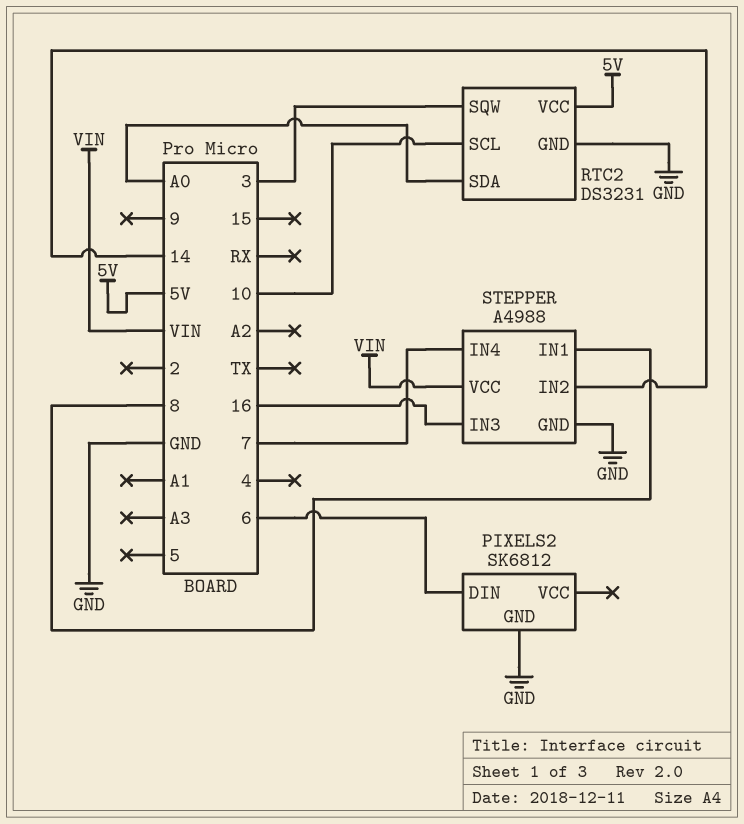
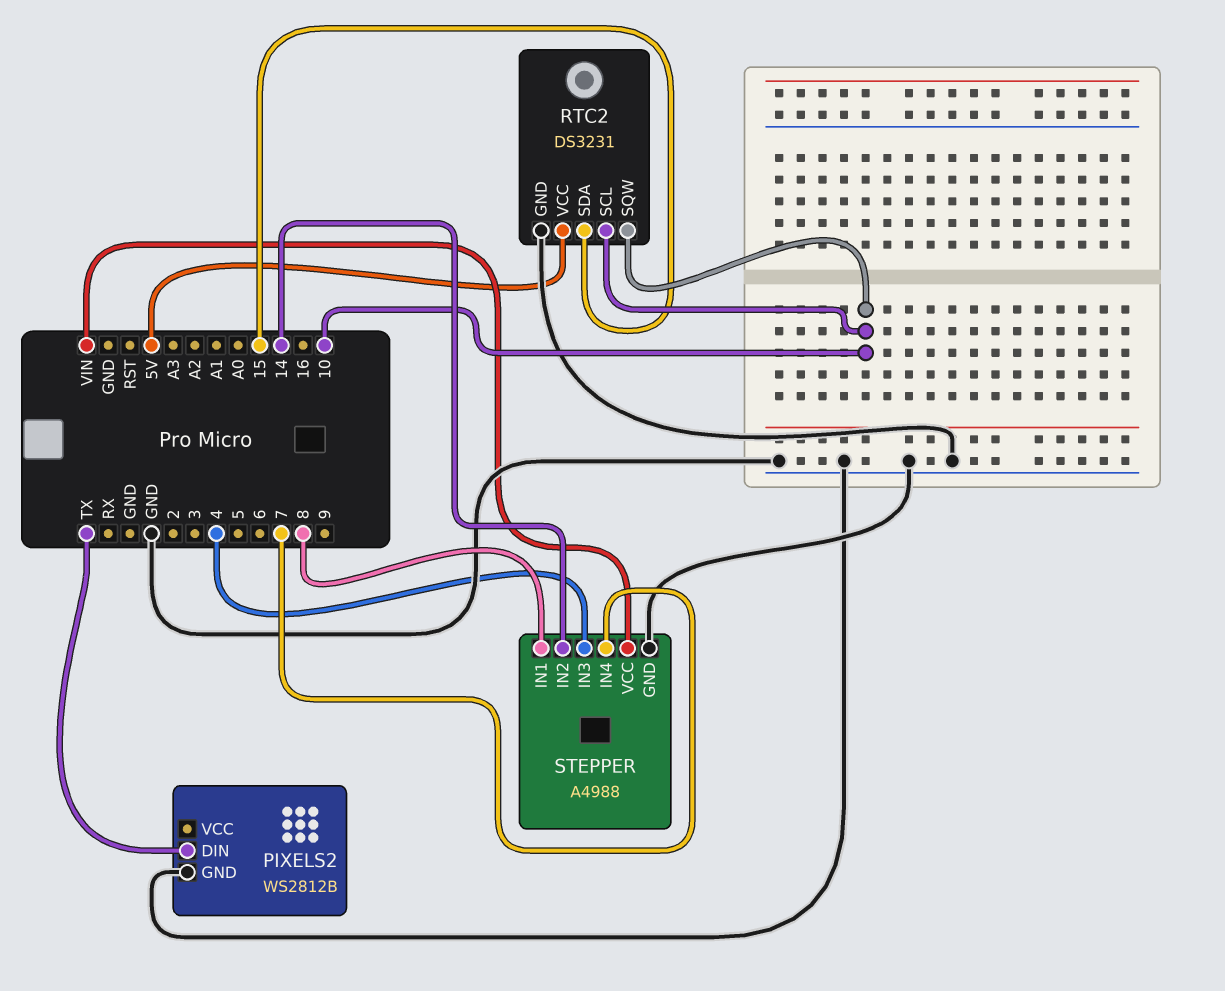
PIXELS2: SK6812 -> WS2812B
PIXELS2 pin DIN: 6 -> TX
RTC2 pin SDA: A0 -> 15
RTC2 pin SQW: 3 -> 10
STEPPER pin IN3: 16 -> 4

